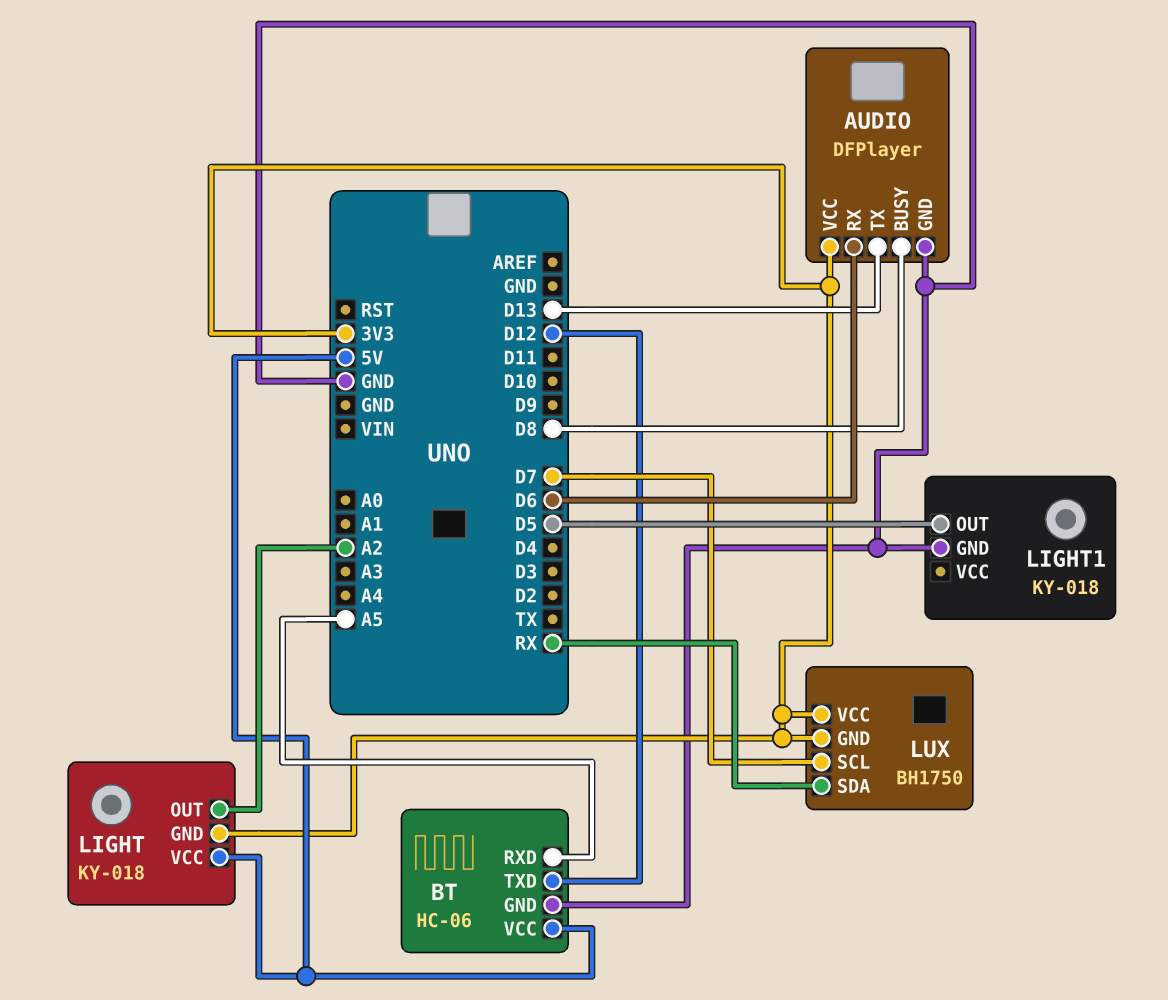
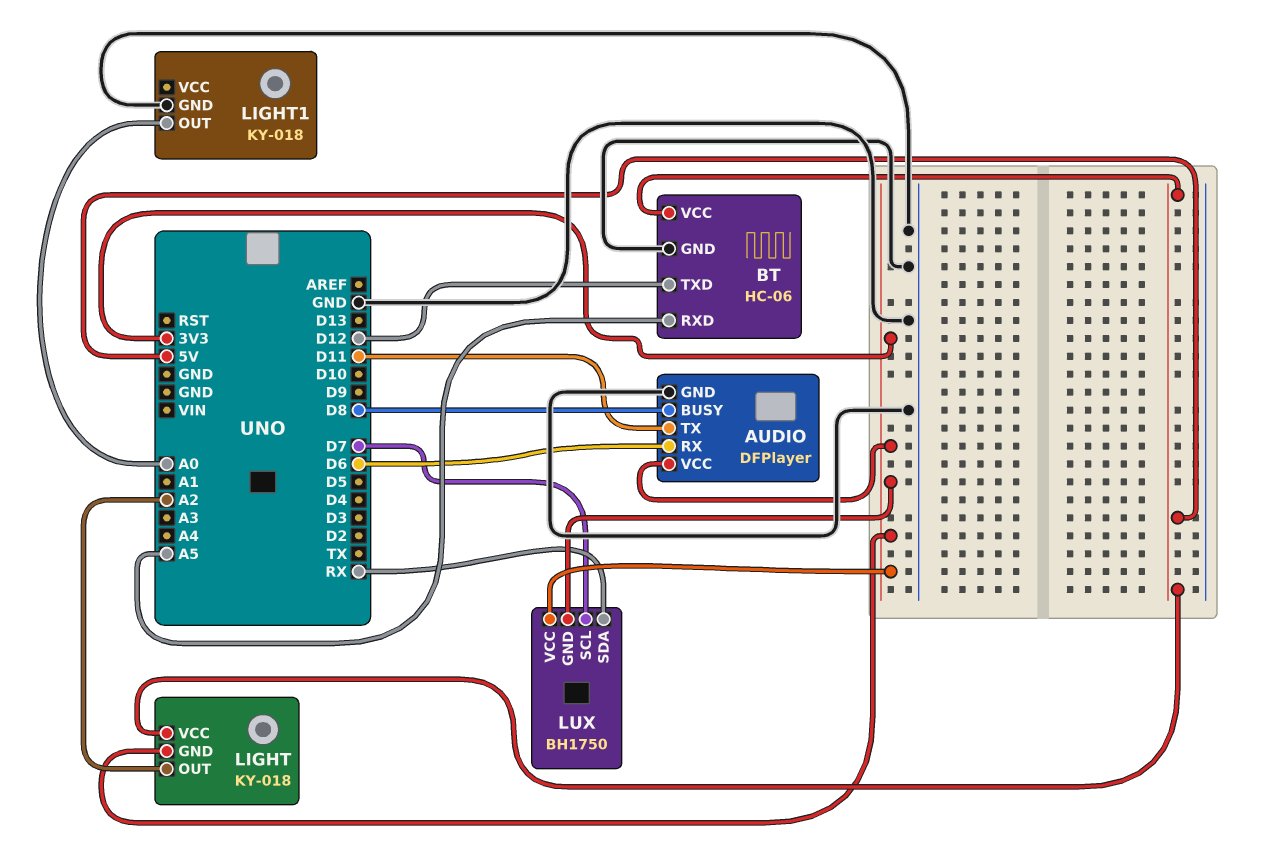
AUDIO pin TX: D13 -> D11
LIGHT1 pin OUT: D5 -> A0

